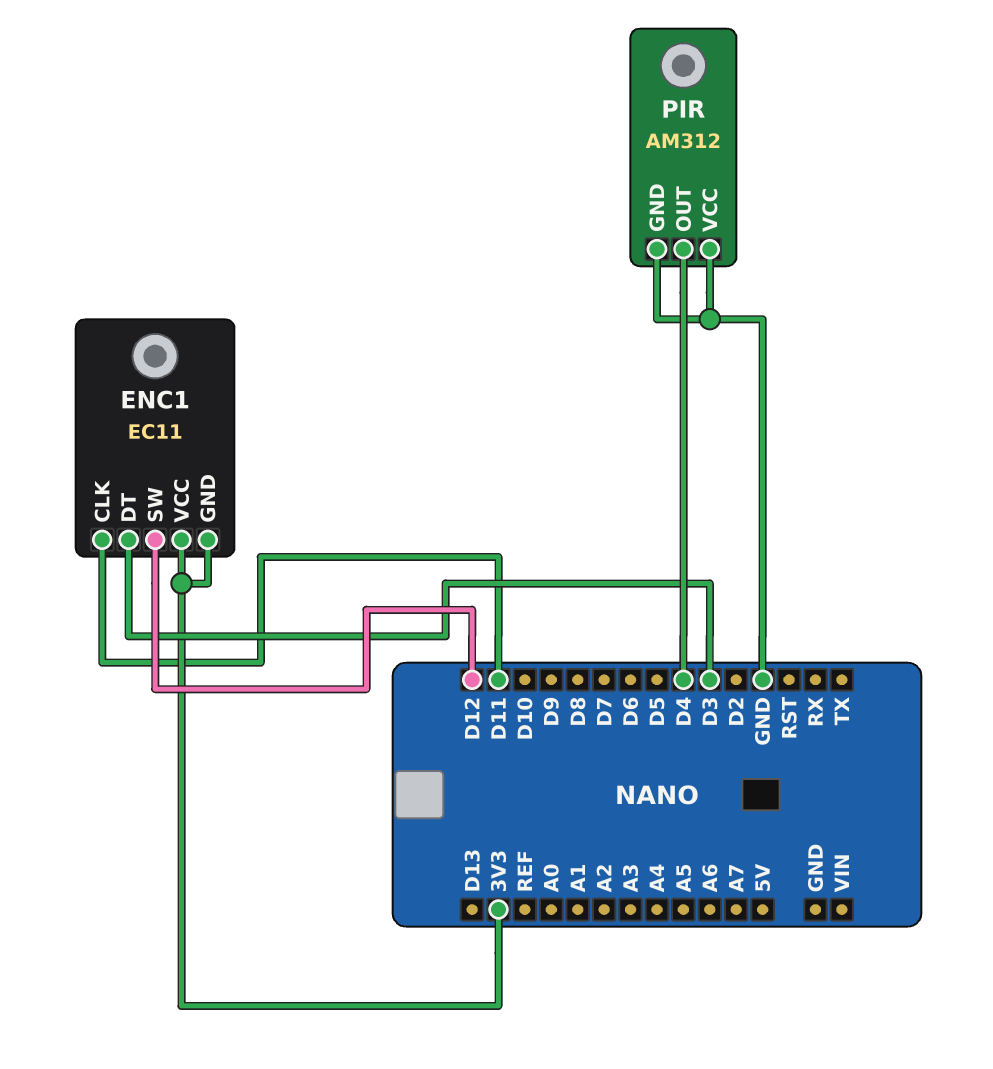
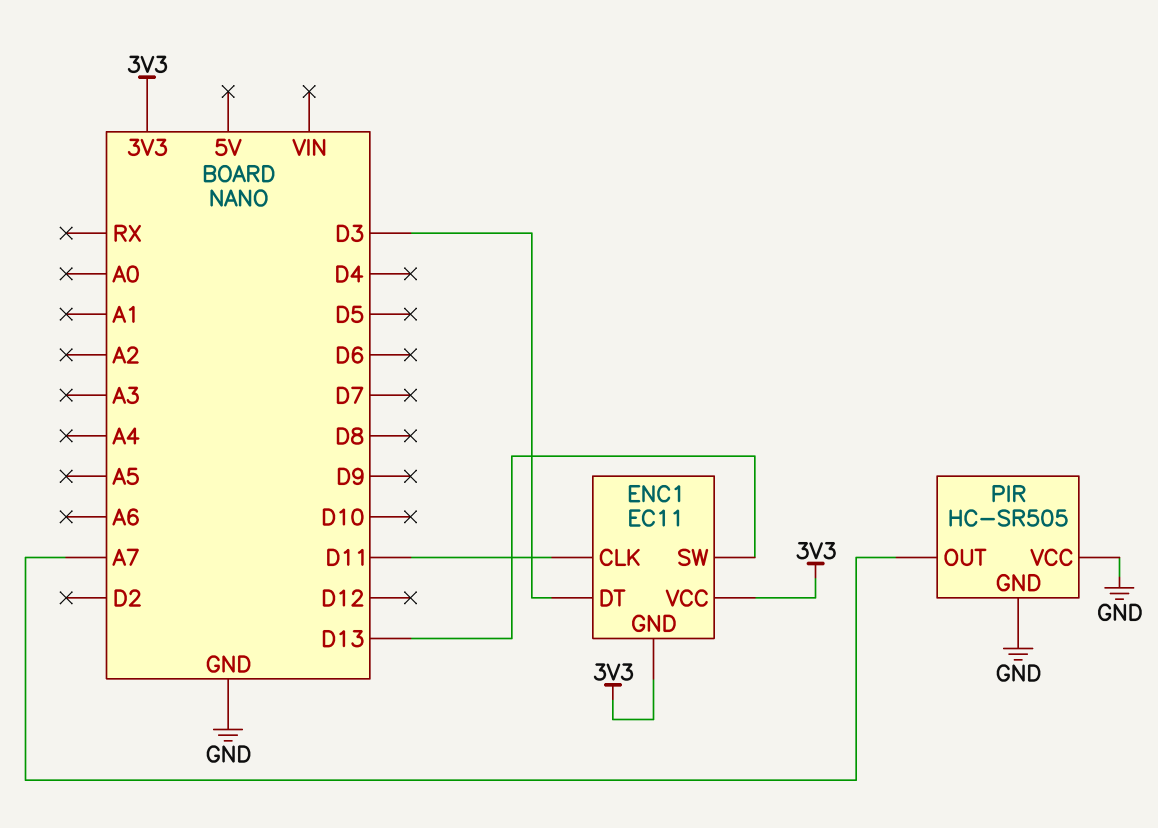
ENC1 pin SW: D12 -> D13
PIR: AM312 -> HC-SR505
PIR pin OUT: D4 -> A7

